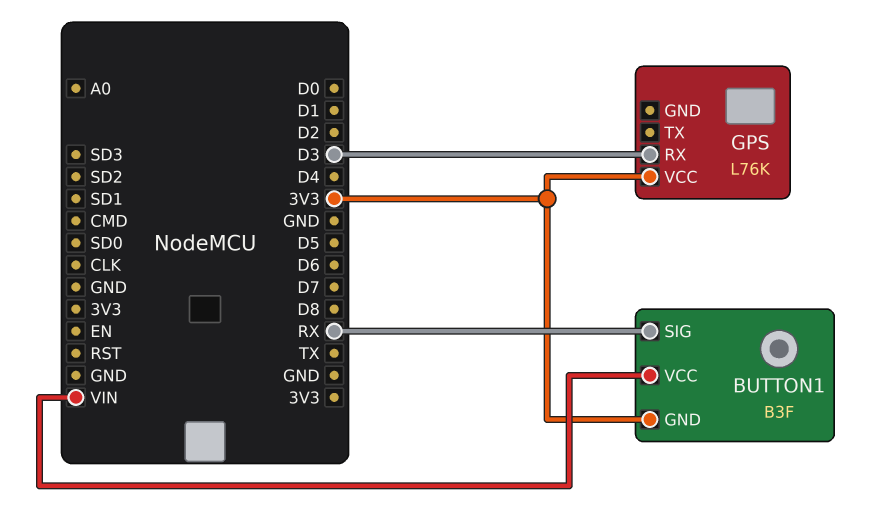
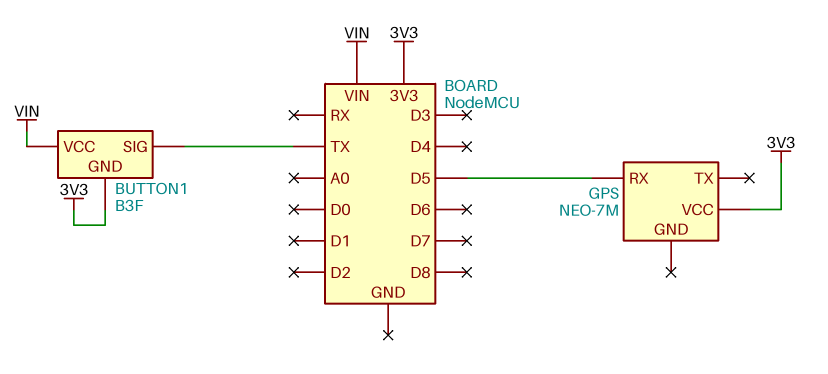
BUTTON1 pin SIG: RX -> TX
GPS: L76K -> NEO-7M
GPS pin RX: D3 -> D5

